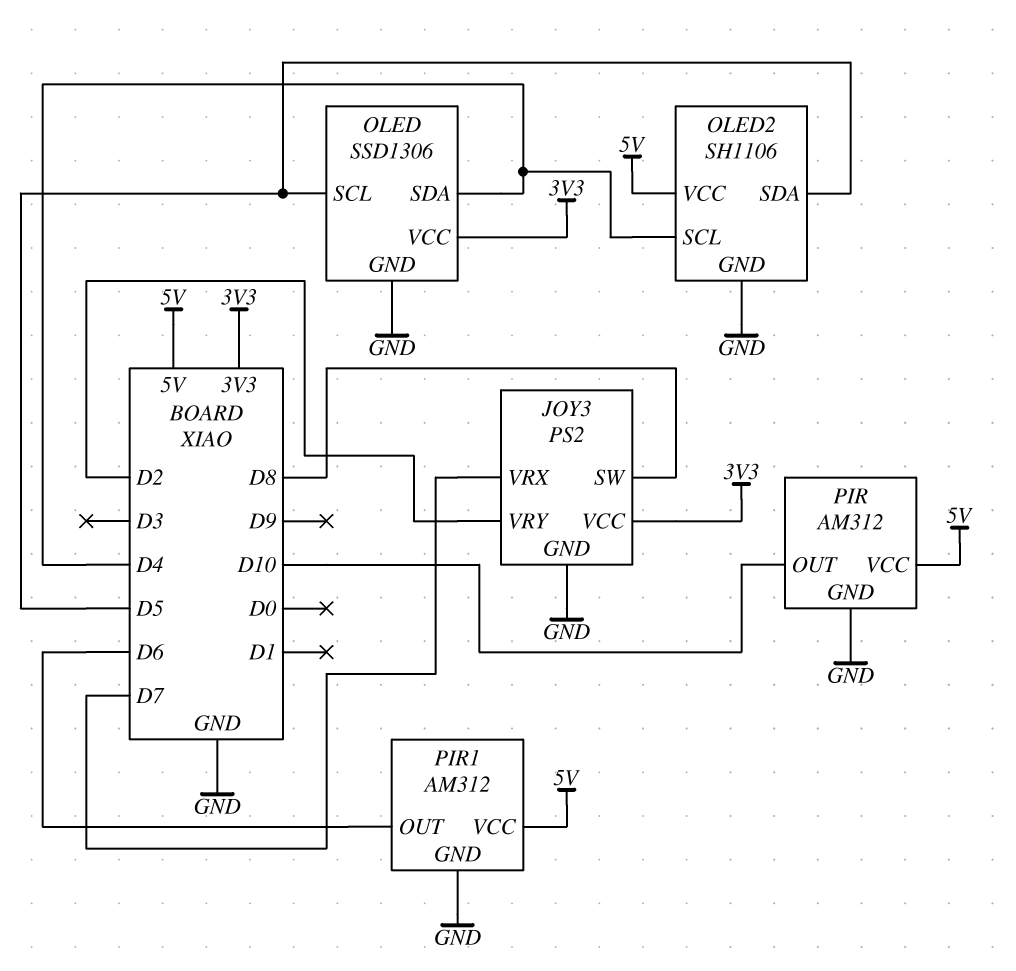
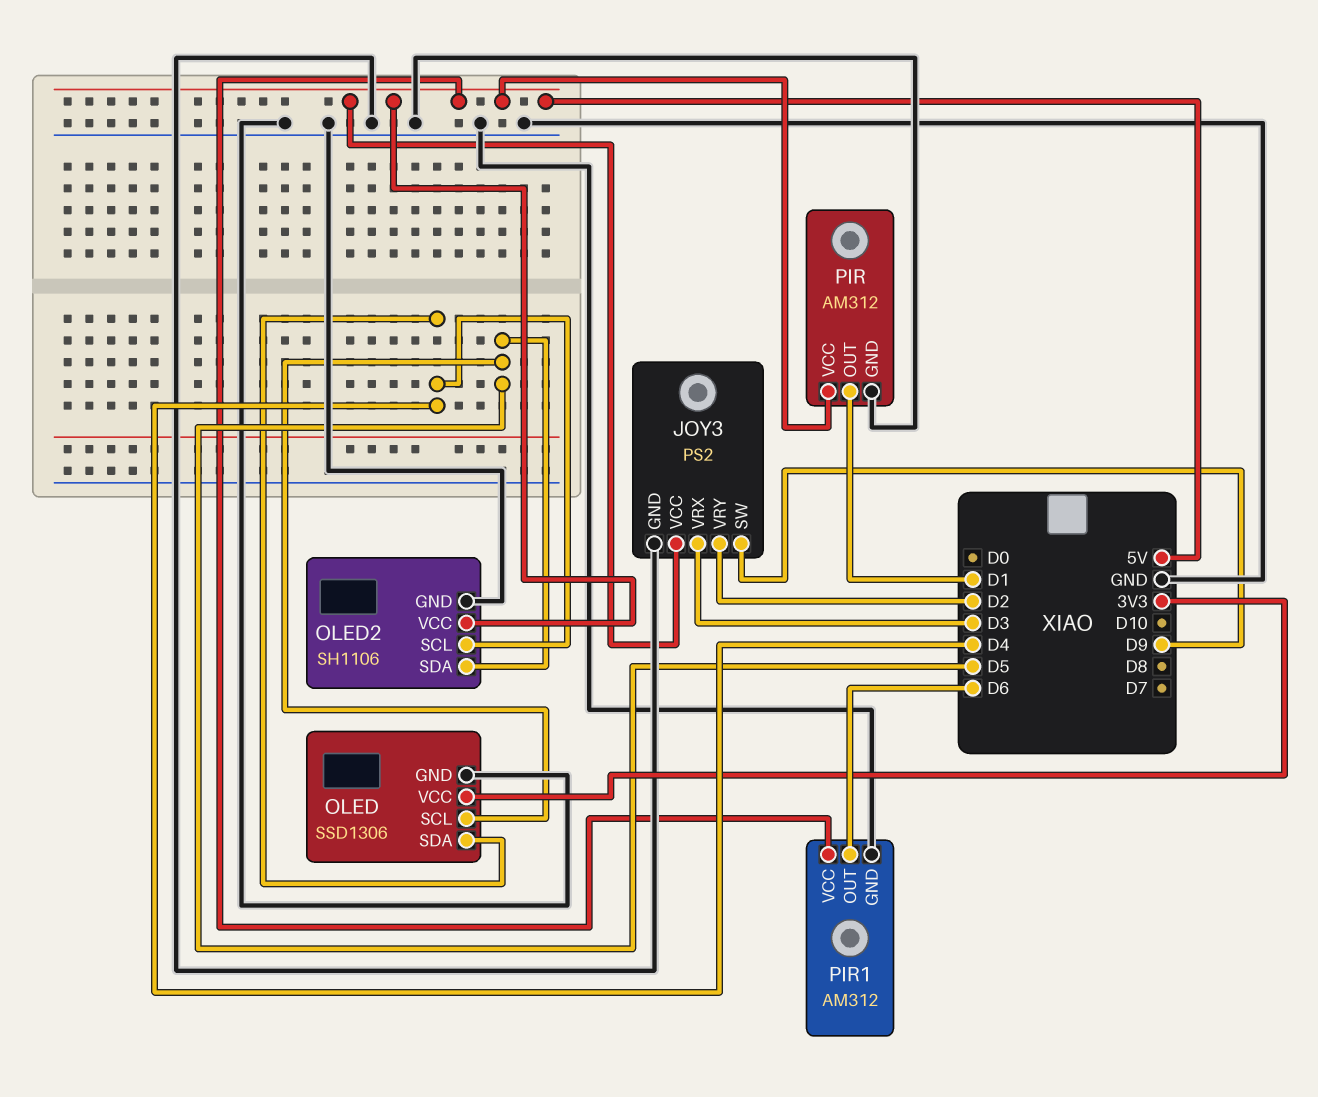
JOY3 pin SW: D8 -> D9
JOY3 pin VCC: 3V3 -> 5V
JOY3 pin VRX: D7 -> D3
PIR pin OUT: D10 -> D1

